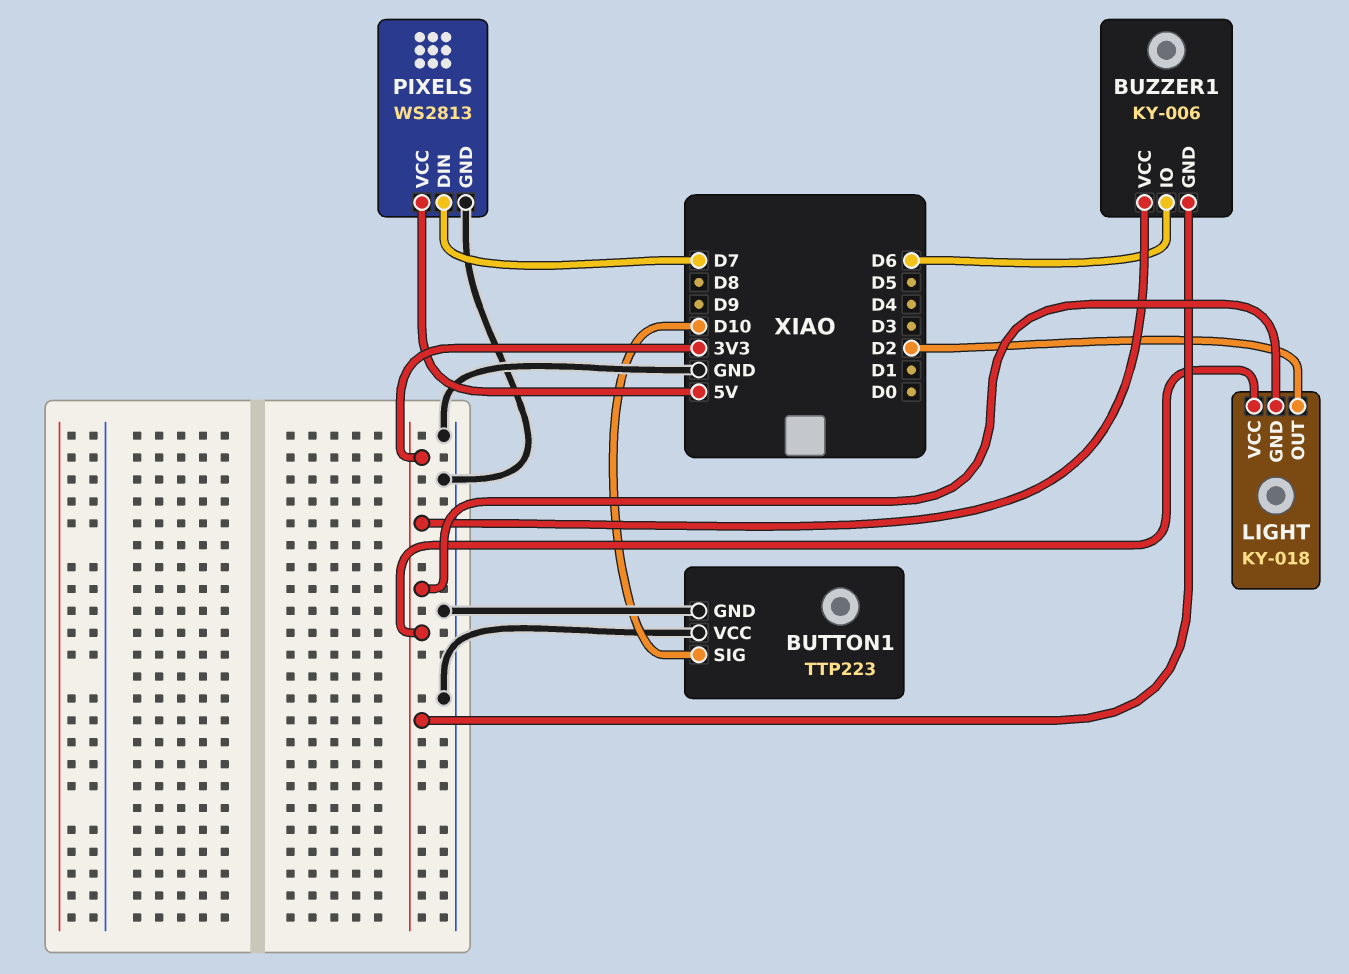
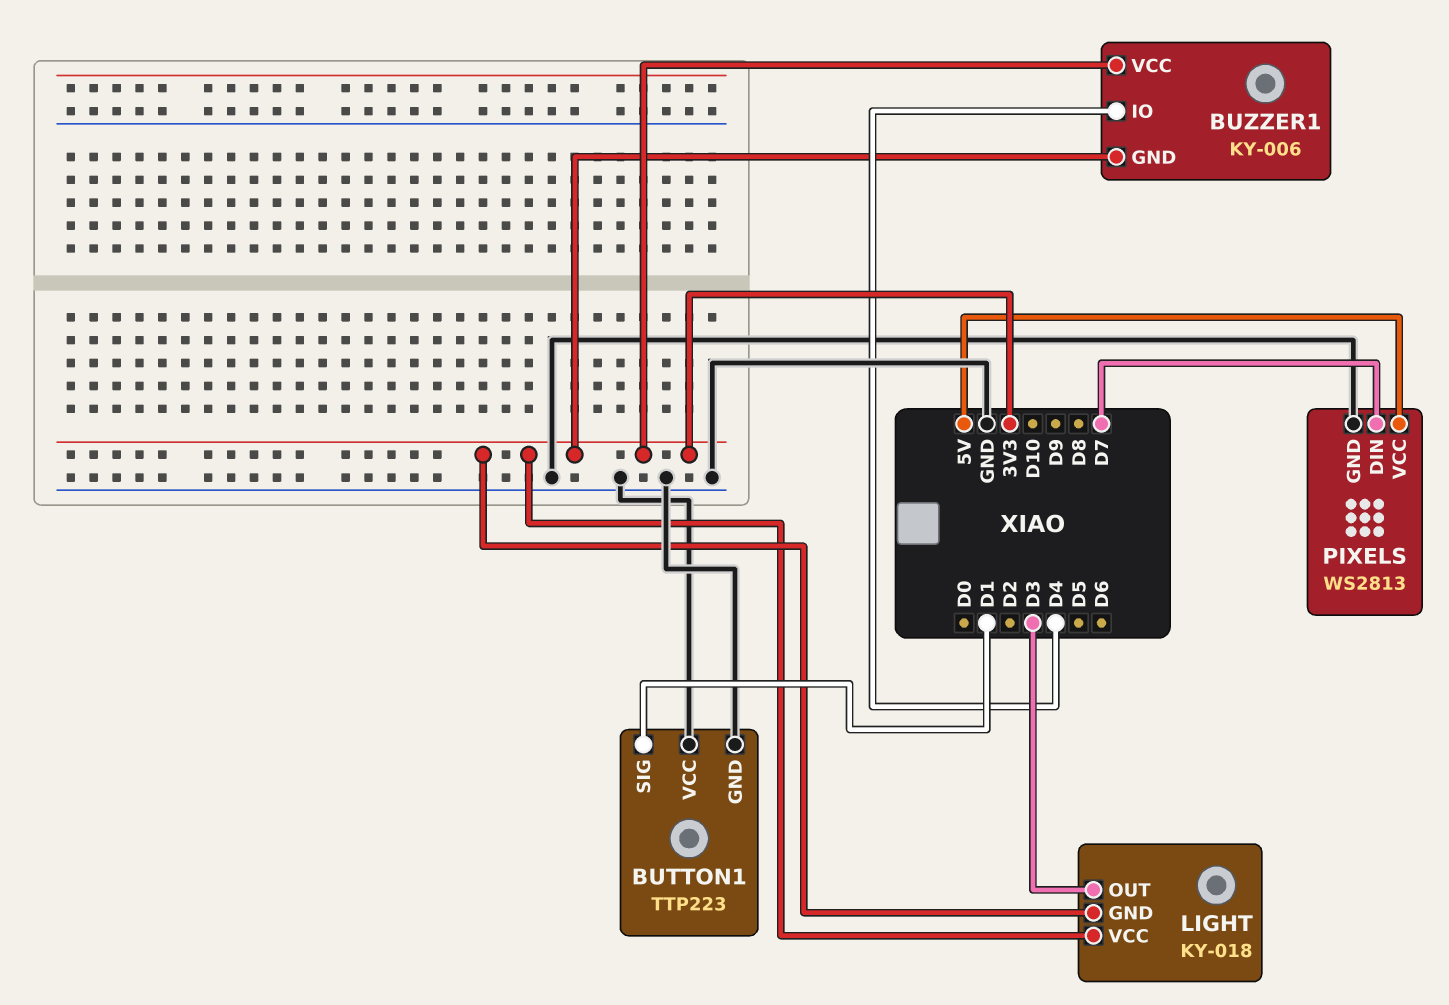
BUTTON1 pin SIG: D10 -> D1
BUZZER1 pin IO: D6 -> D4
LIGHT pin OUT: D2 -> D3

